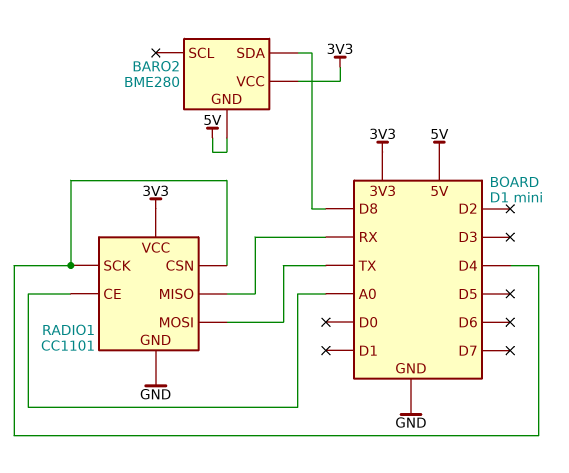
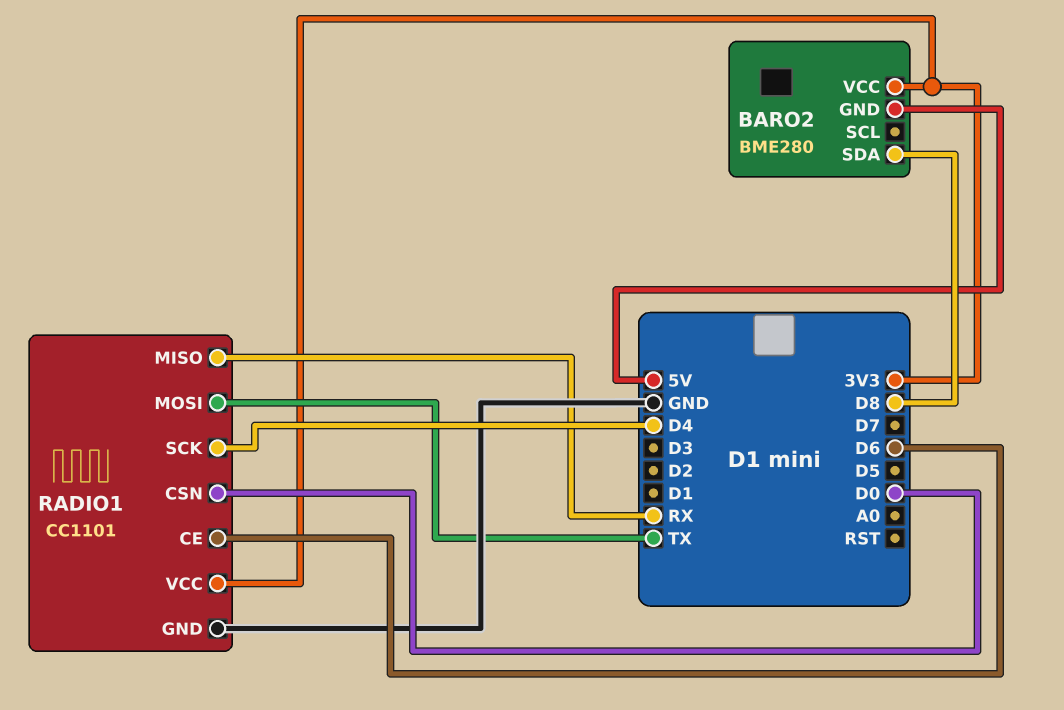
RADIO1 pin CE: A0 -> D6
RADIO1 pin CSN: D4 -> D0

